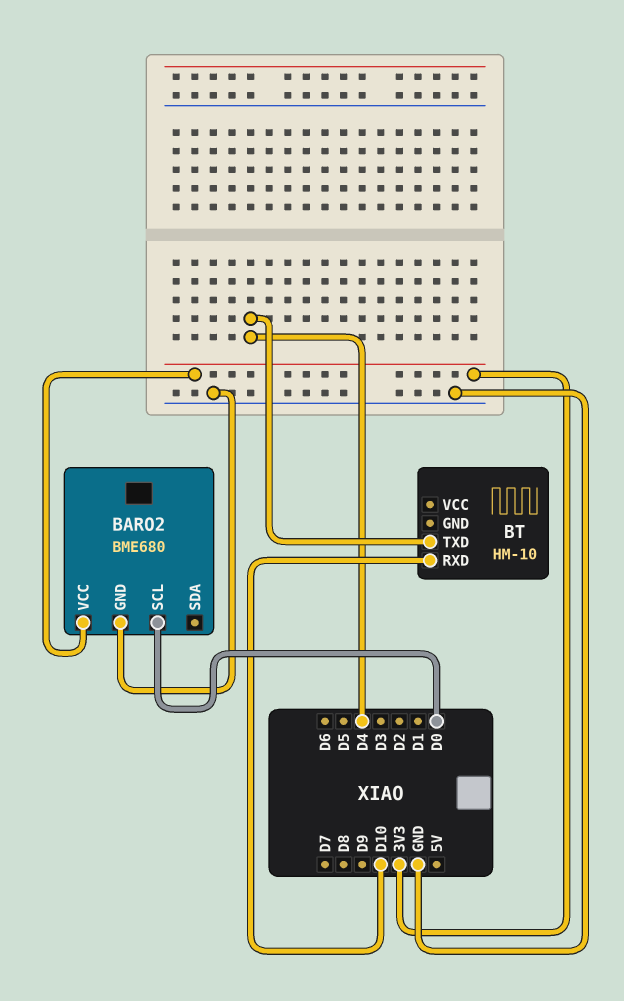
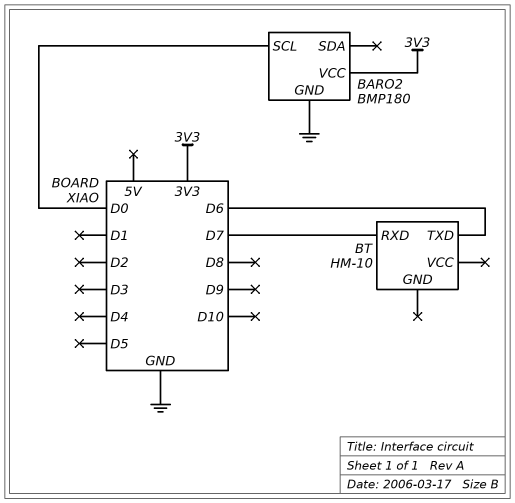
BARO2: BME680 -> BMP180
BT pin RXD: D10 -> D7
BT pin TXD: D4 -> D6

